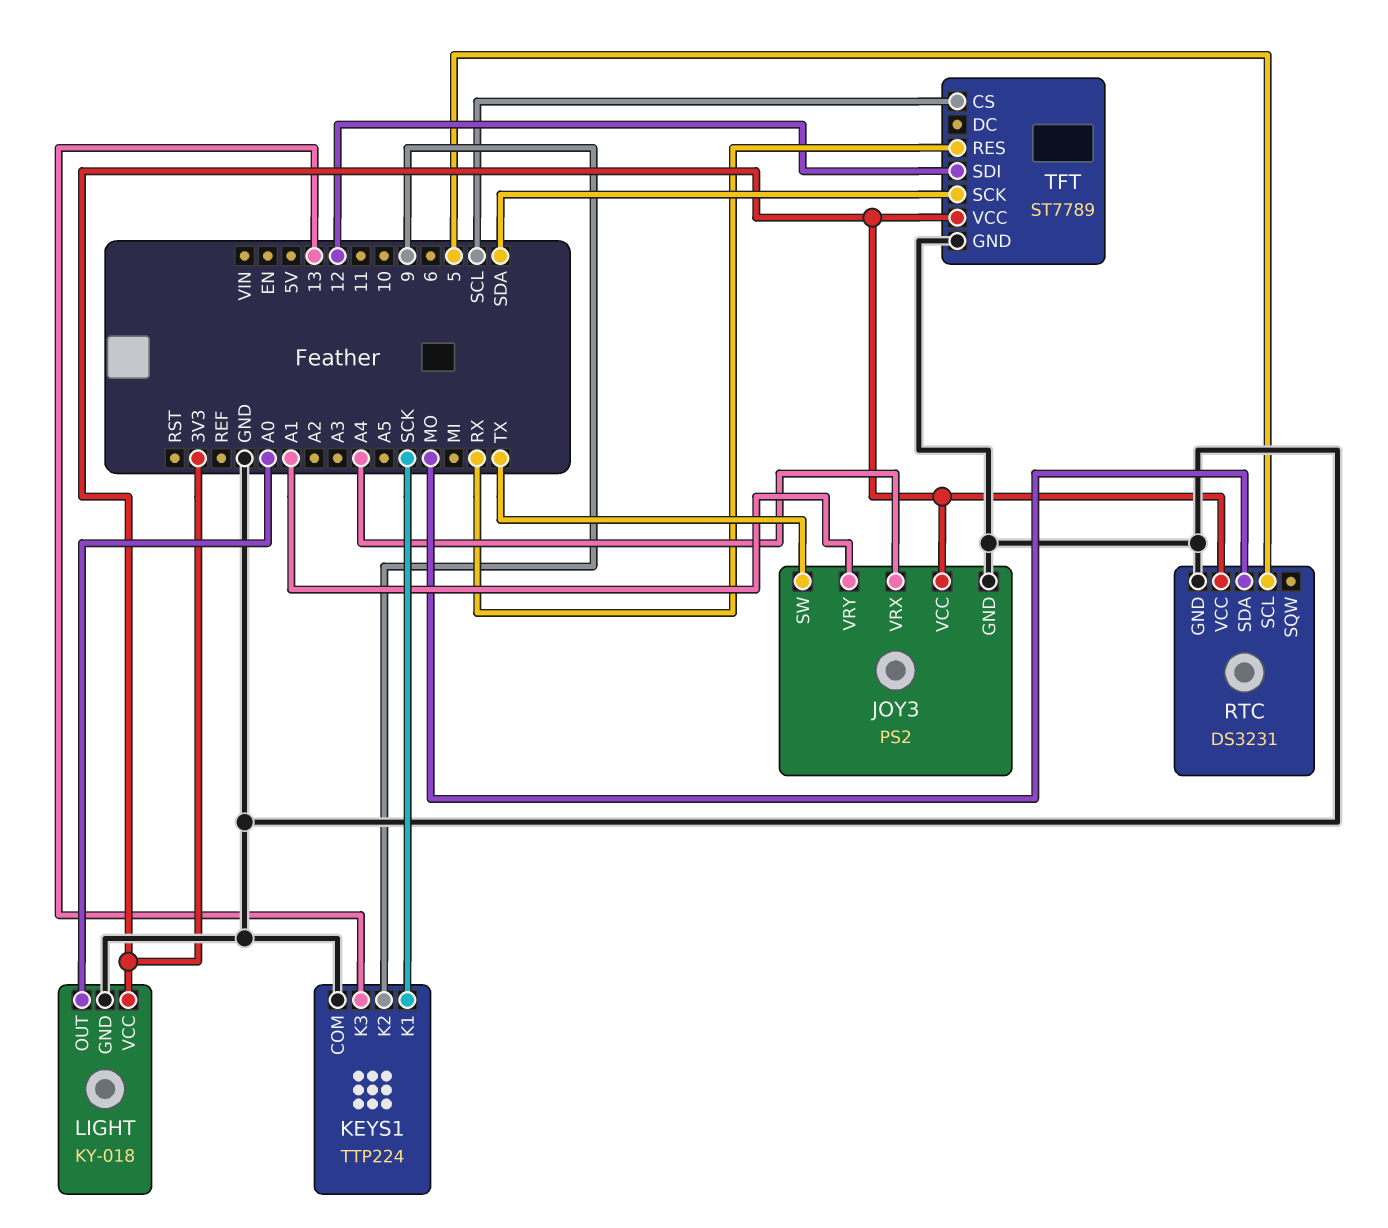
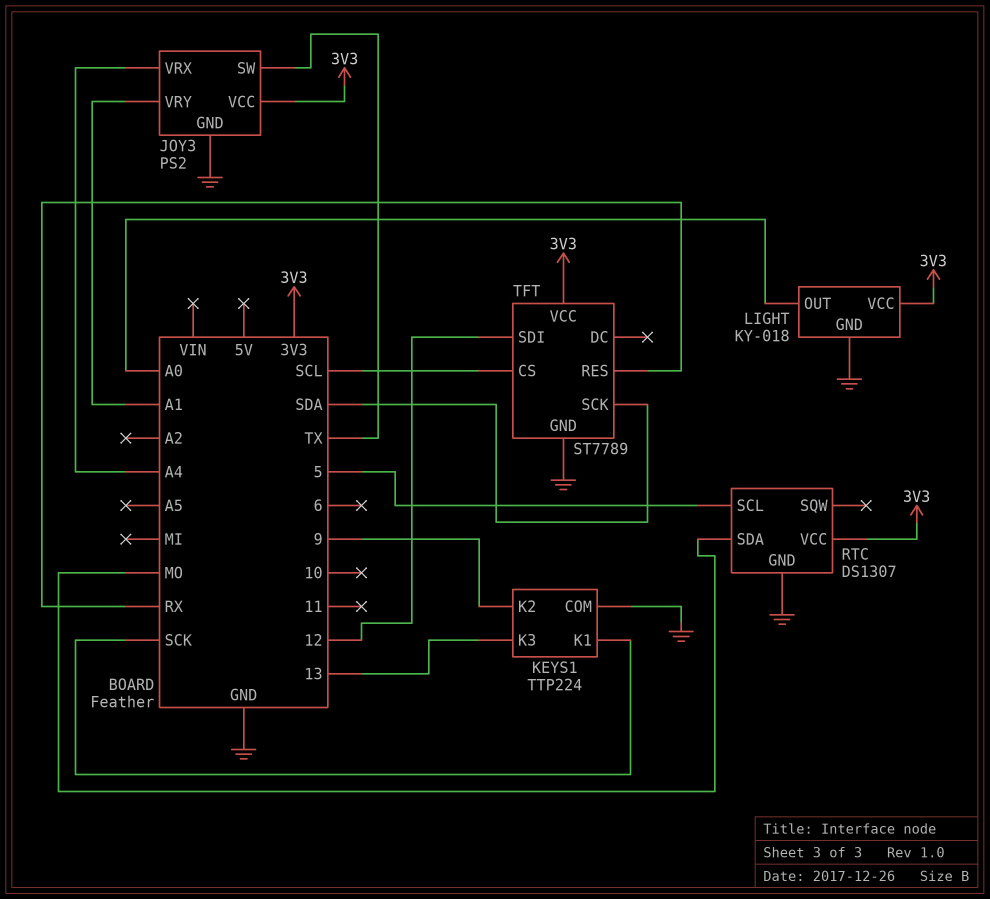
RTC: DS3231 -> DS1307

